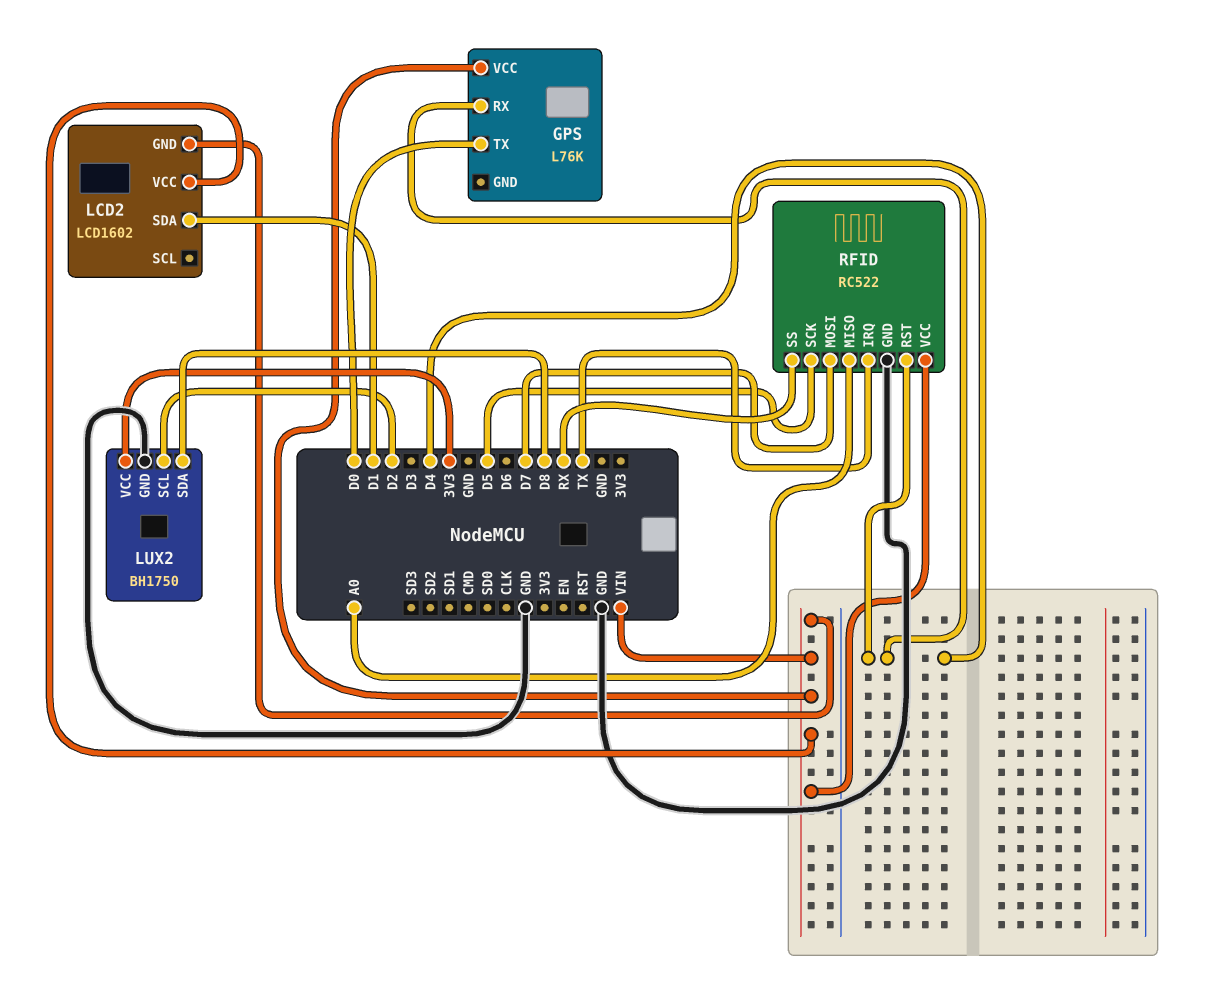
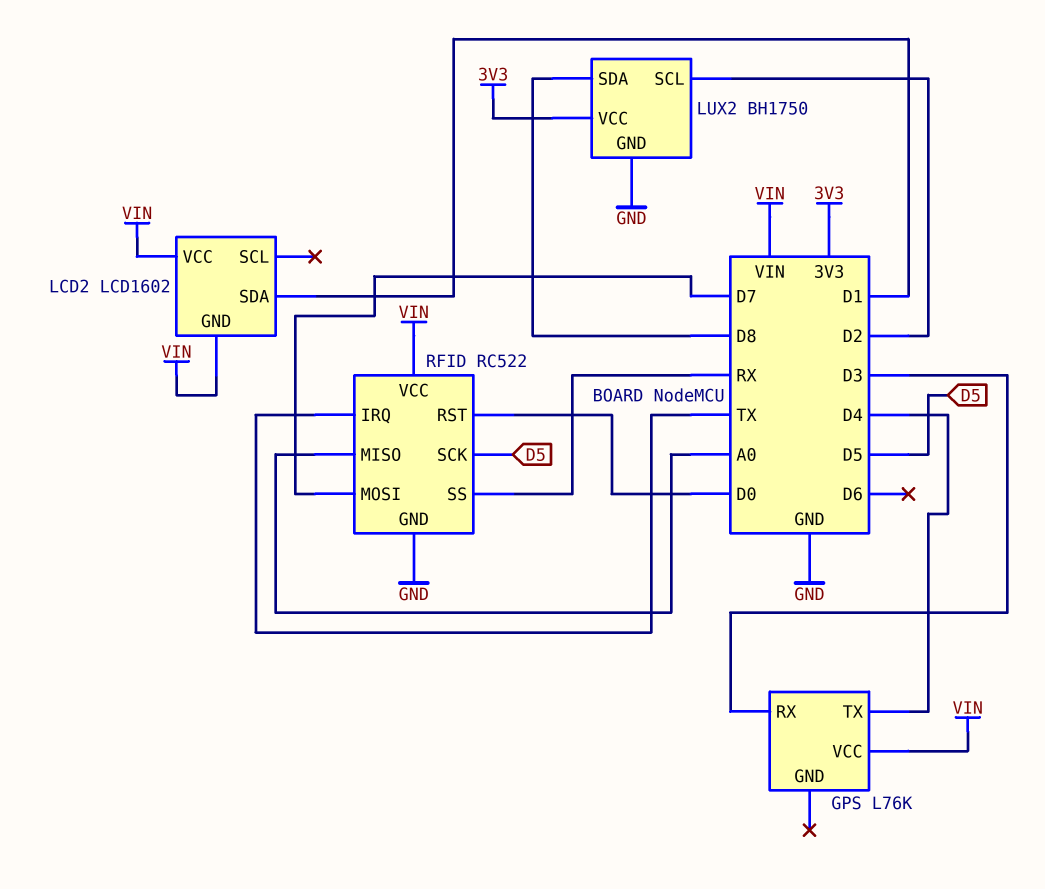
GPS pin RX: D4 -> D3
GPS pin TX: D0 -> D4
RFID pin RST: D4 -> D0

